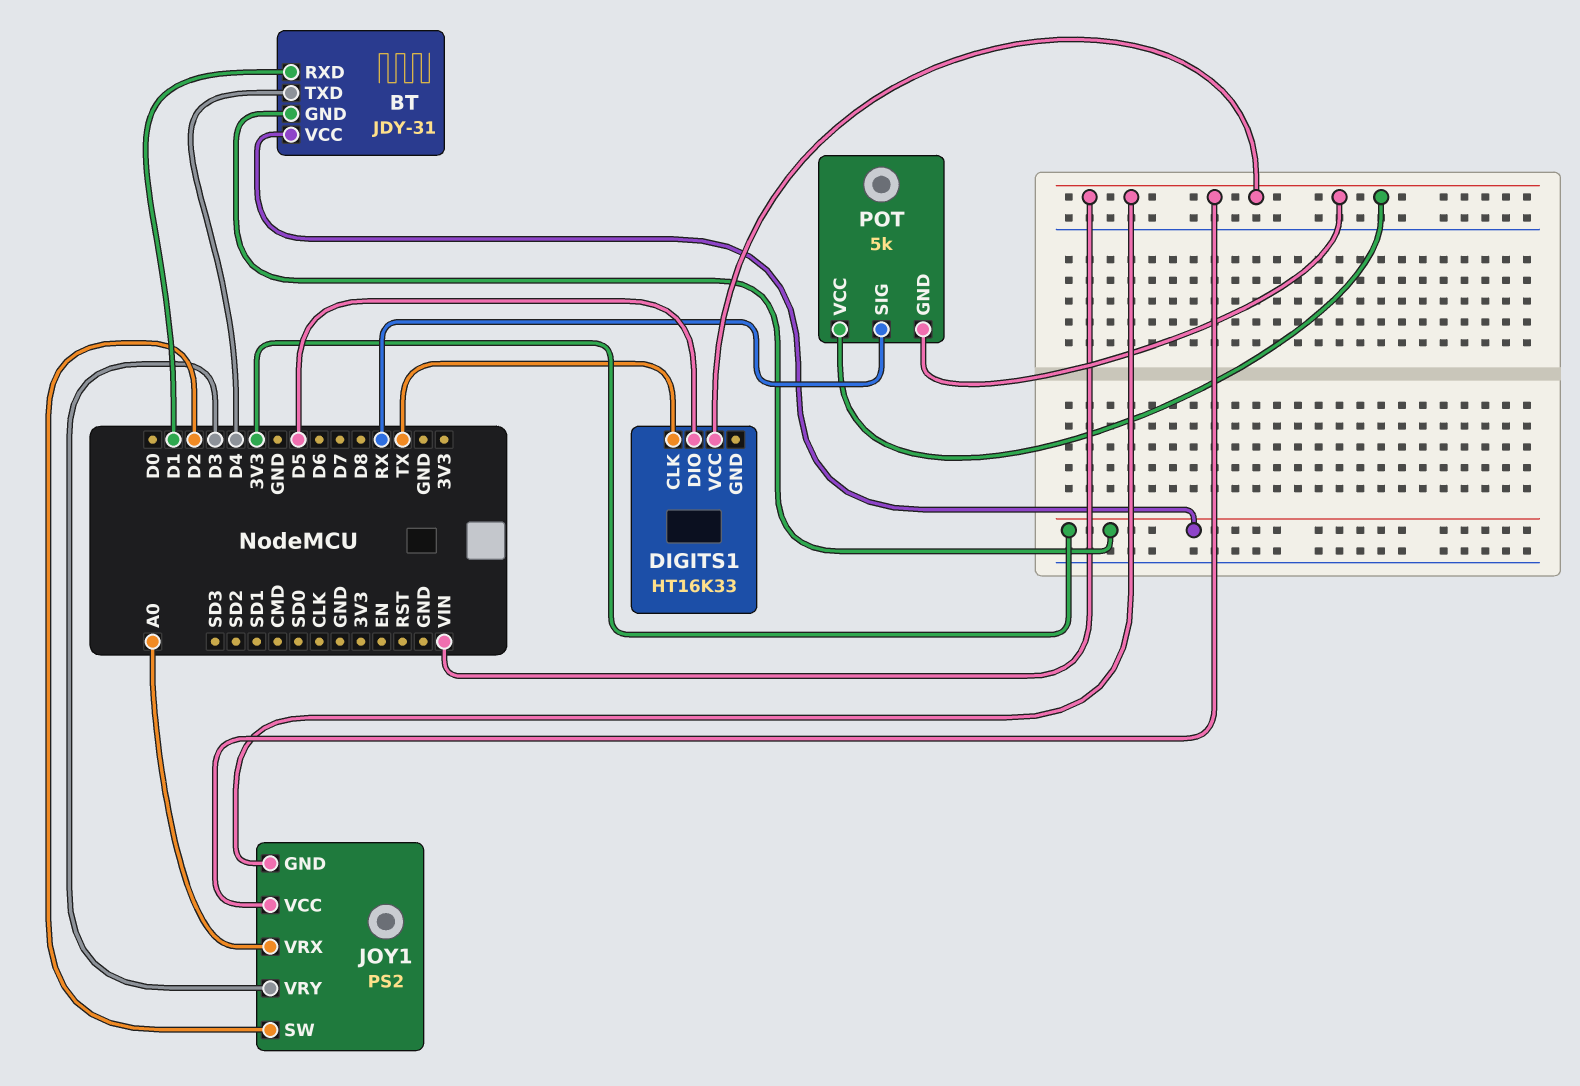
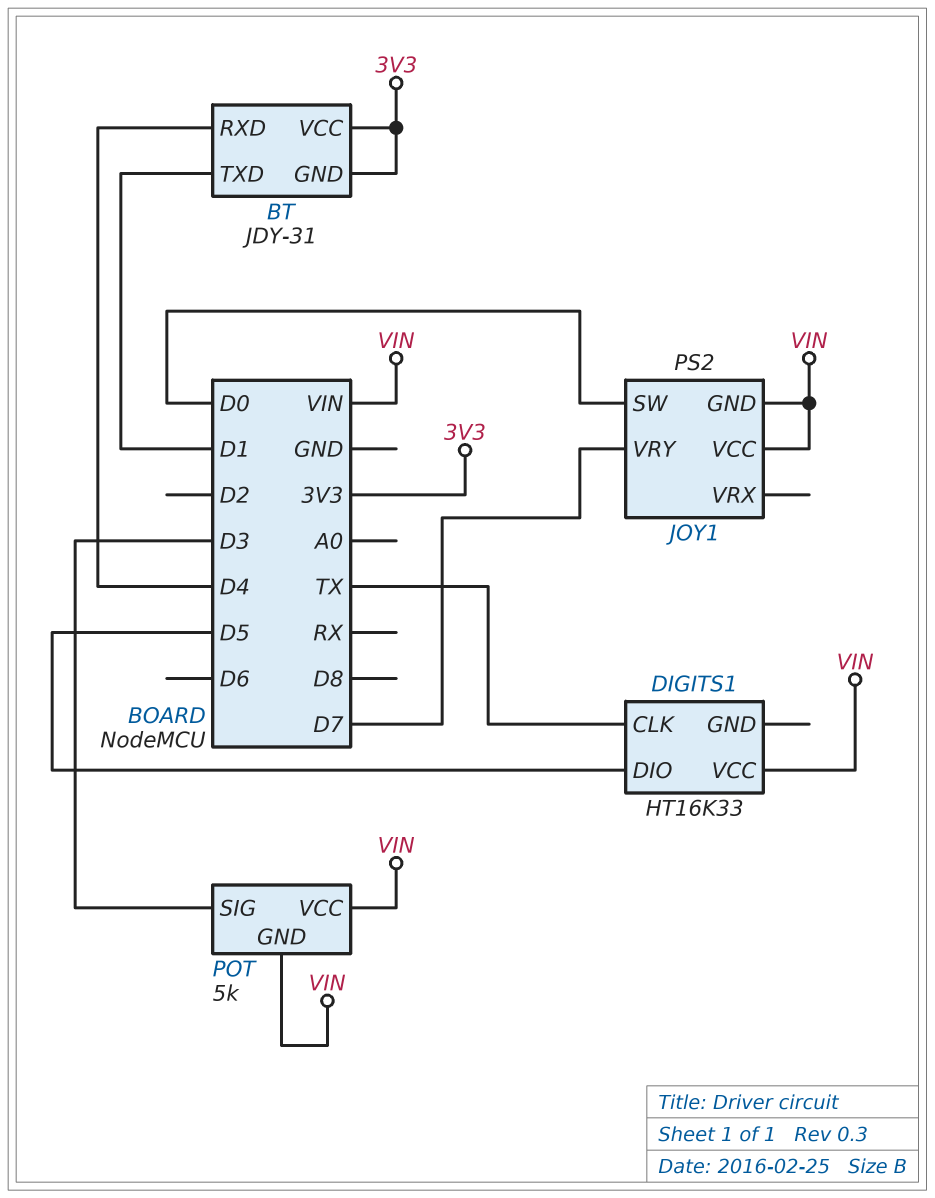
BT pin RXD: D1 -> D4
BT pin TXD: D4 -> D1
JOY1 pin SW: D2 -> D0
JOY1 pin VRX: A0 -> none
JOY1 pin VRY: D3 -> D7
POT pin SIG: RX -> D3

